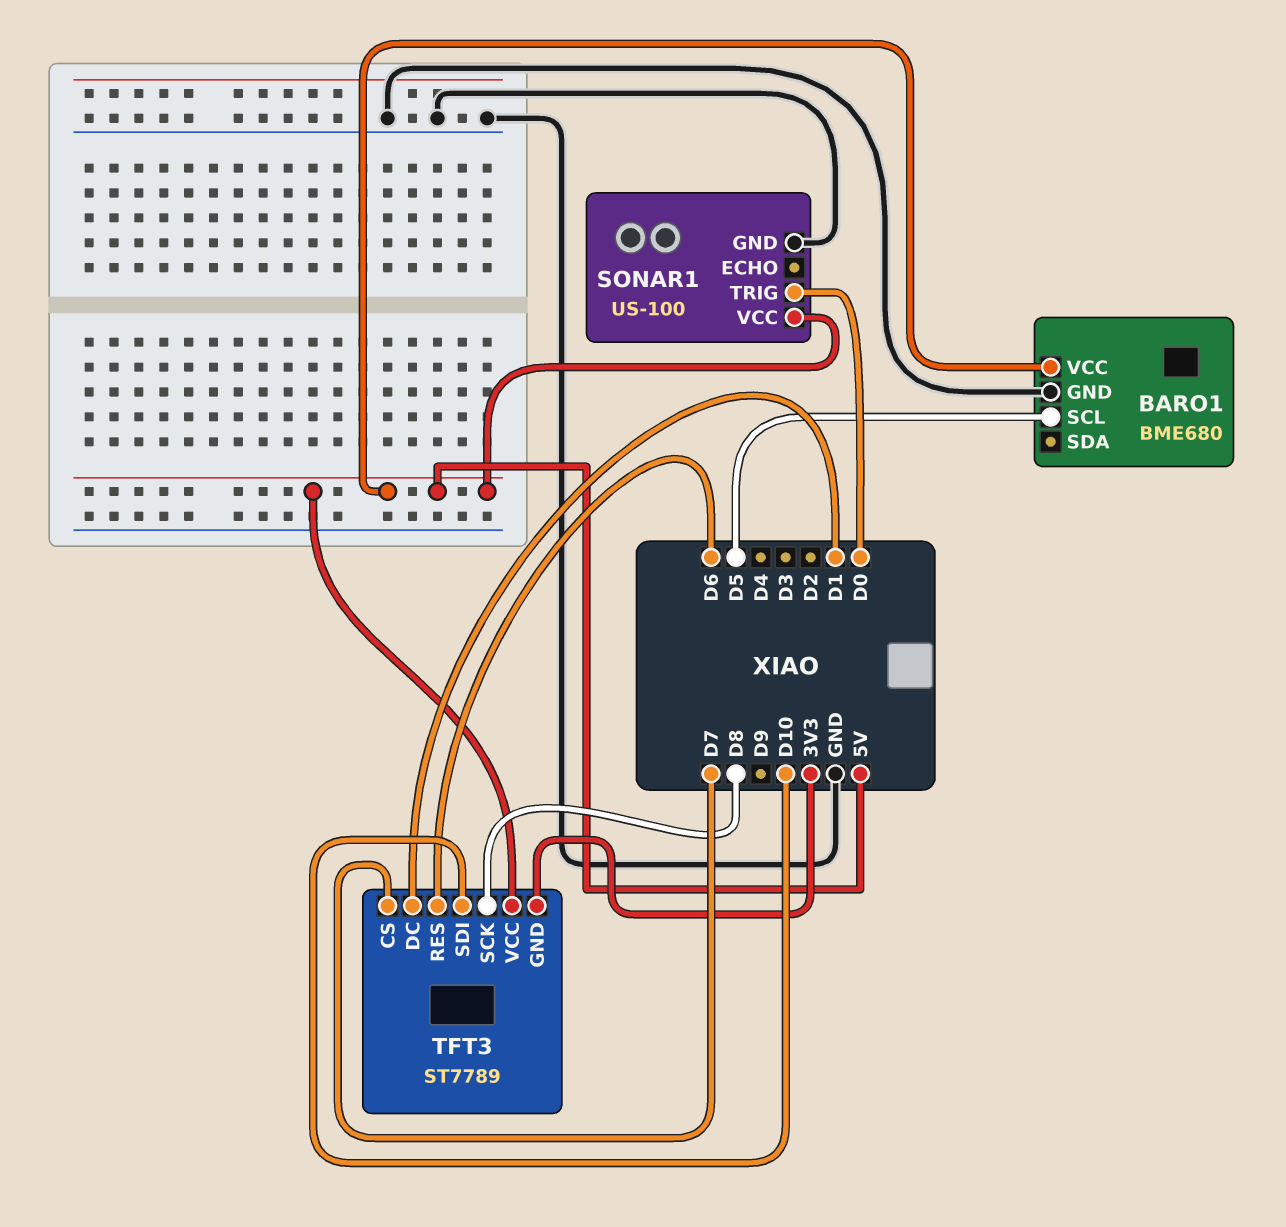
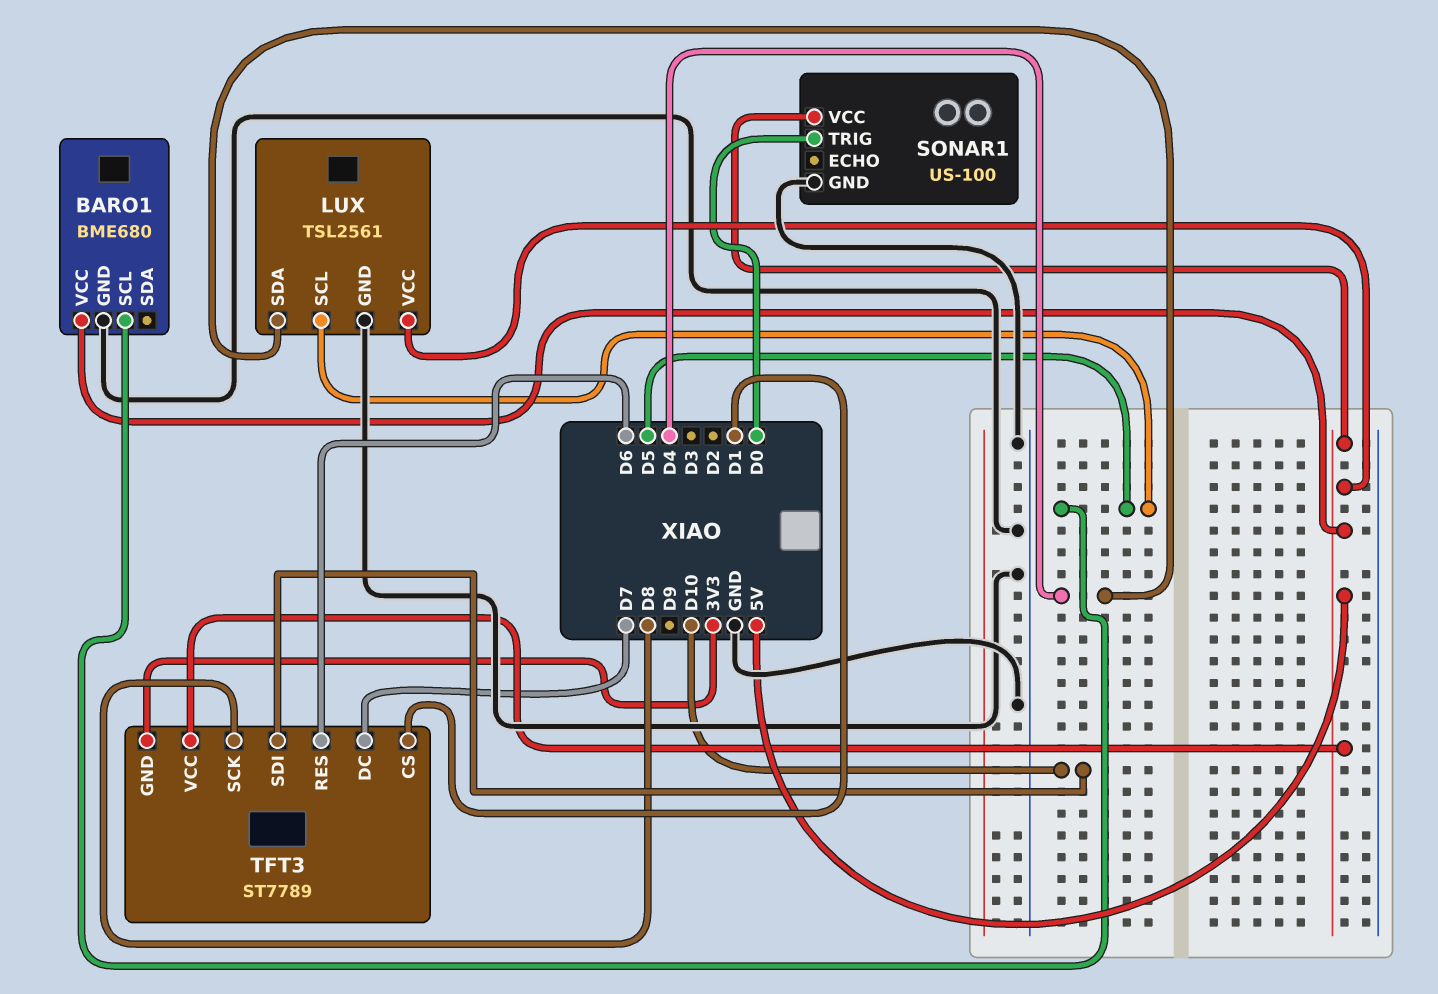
LUX: none -> TSL2561
LUX pin GND: none -> GND
LUX pin SCL: none -> D5
LUX pin SDA: none -> D4
LUX pin VCC: none -> 5V
TFT3 pin CS: D7 -> D1
TFT3 pin DC: D1 -> D7

